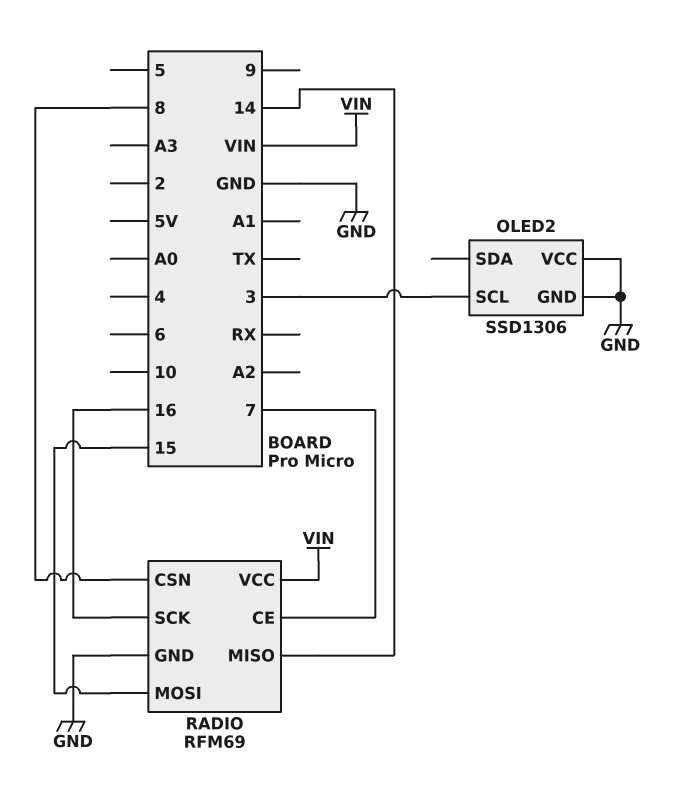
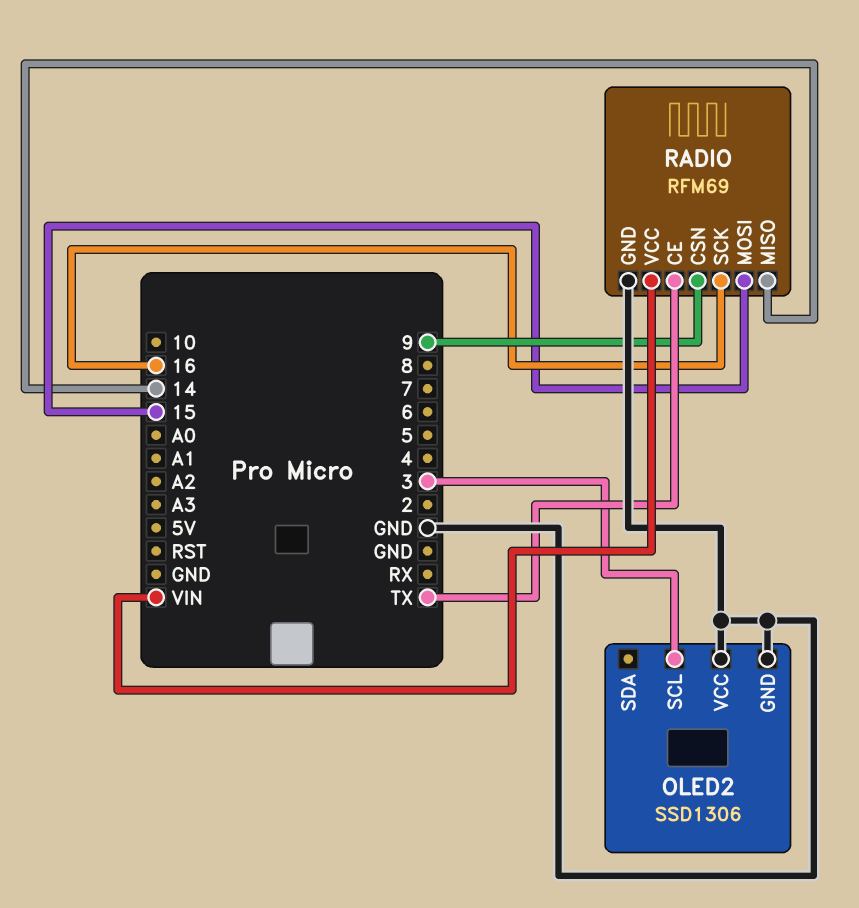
RADIO pin CE: 7 -> TX
RADIO pin CSN: 8 -> 9

